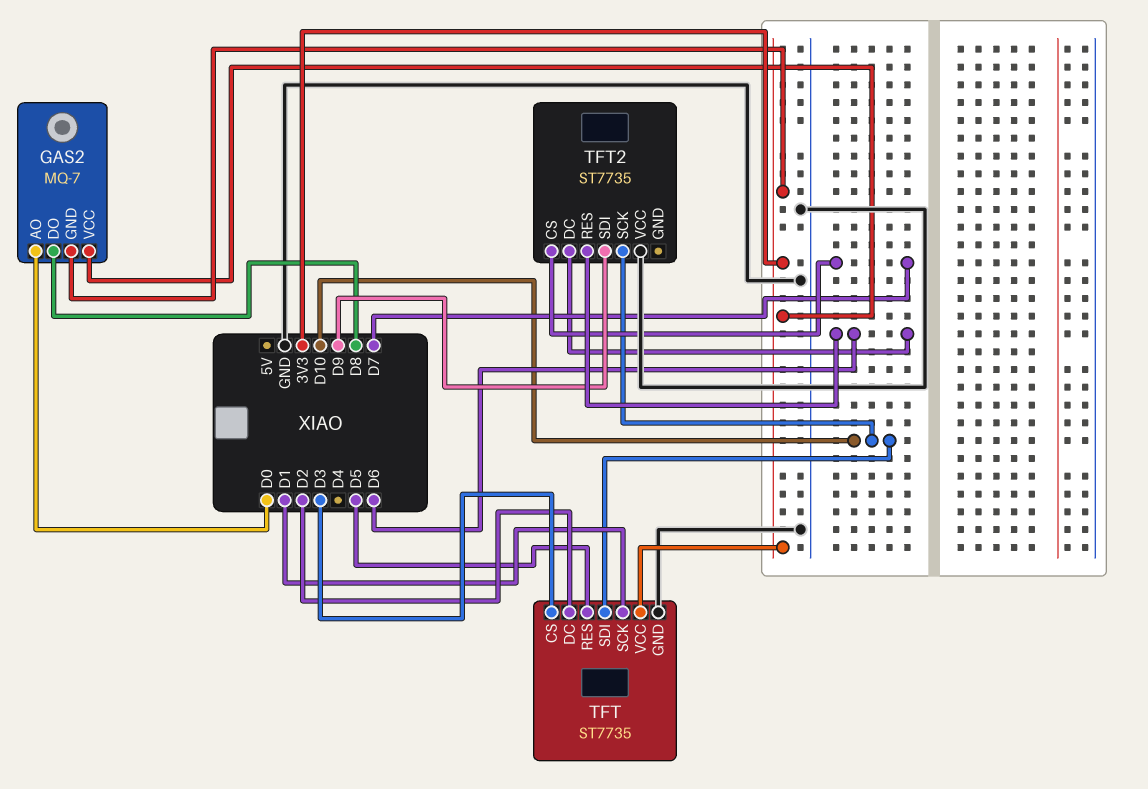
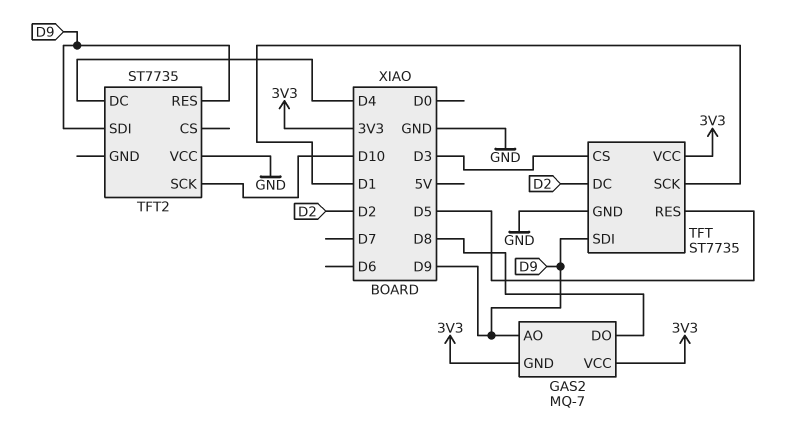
GAS2 pin AO: D0 -> D9
TFT pin SDI: D10 -> D9
TFT2 pin CS: D7 -> none
TFT2 pin DC: D6 -> D4
TFT2 pin RES: D6 -> D9

